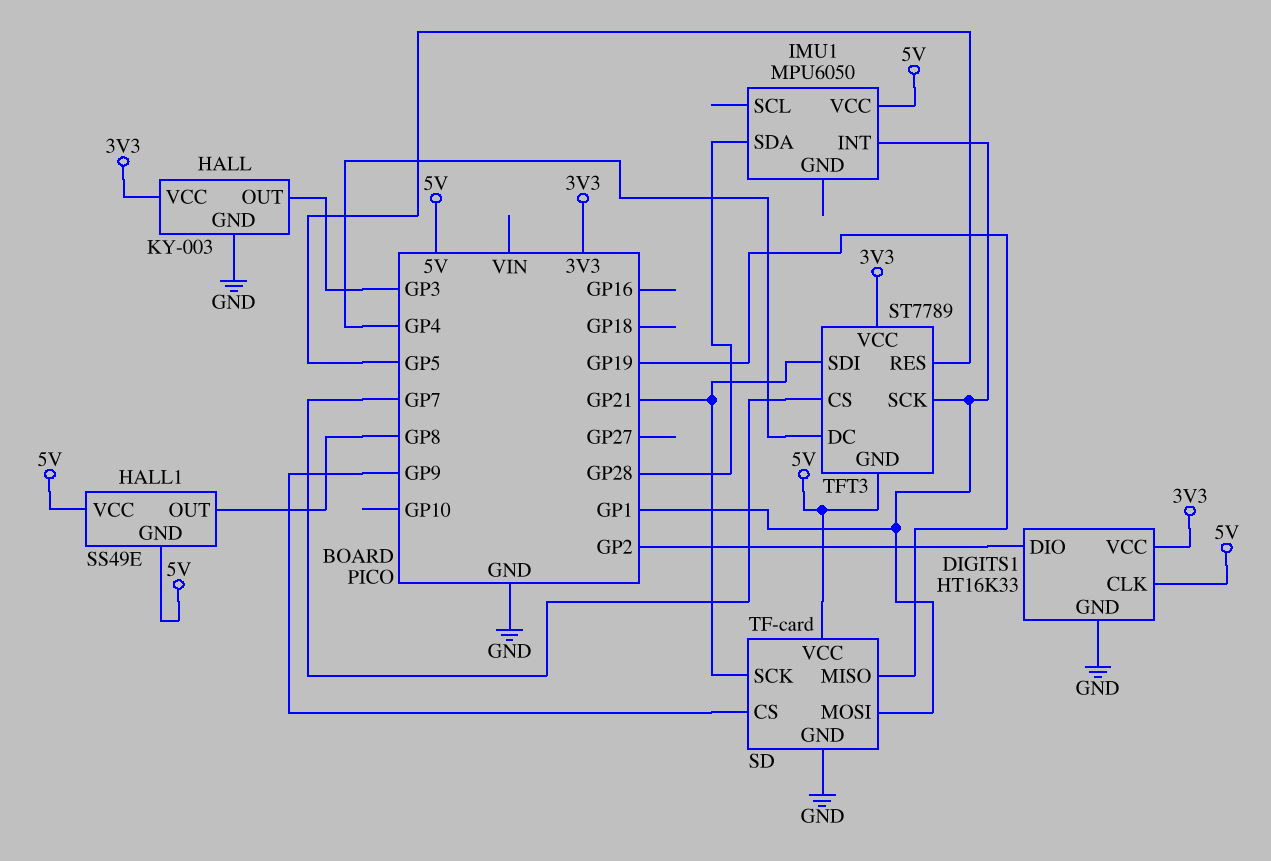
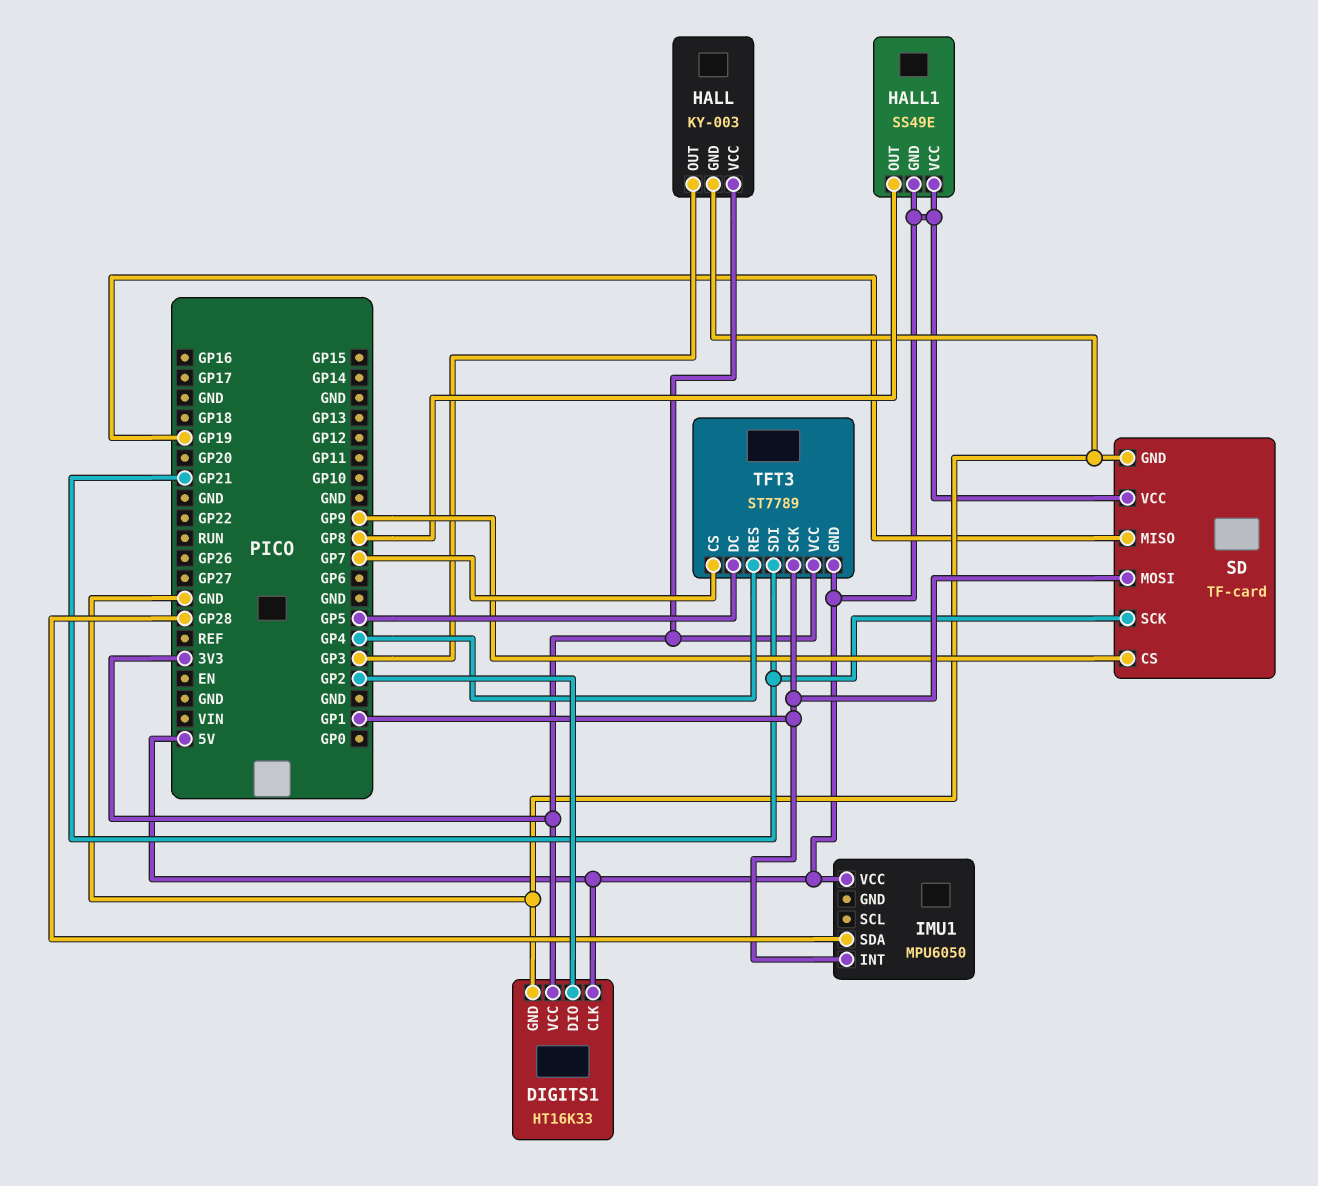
TFT3 pin DC: GP4 -> GP5
TFT3 pin RES: GP5 -> GP4

